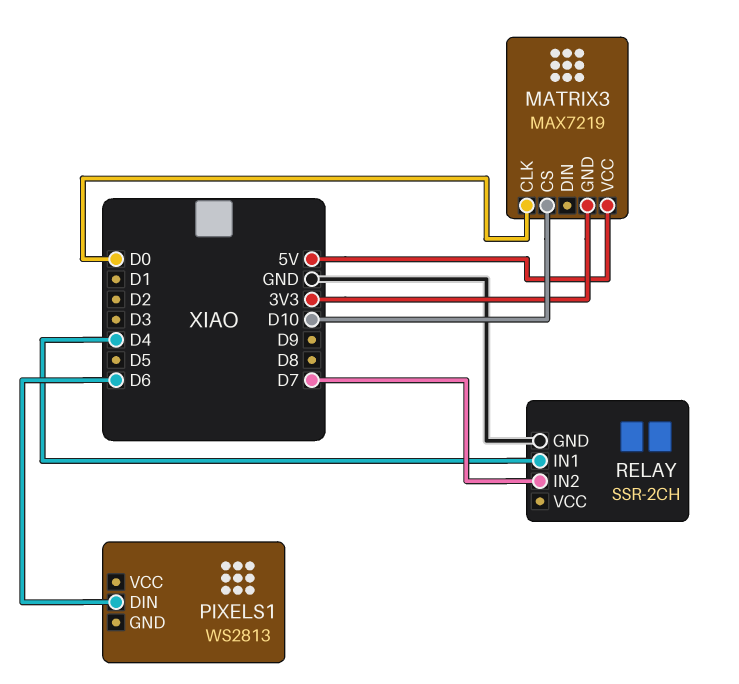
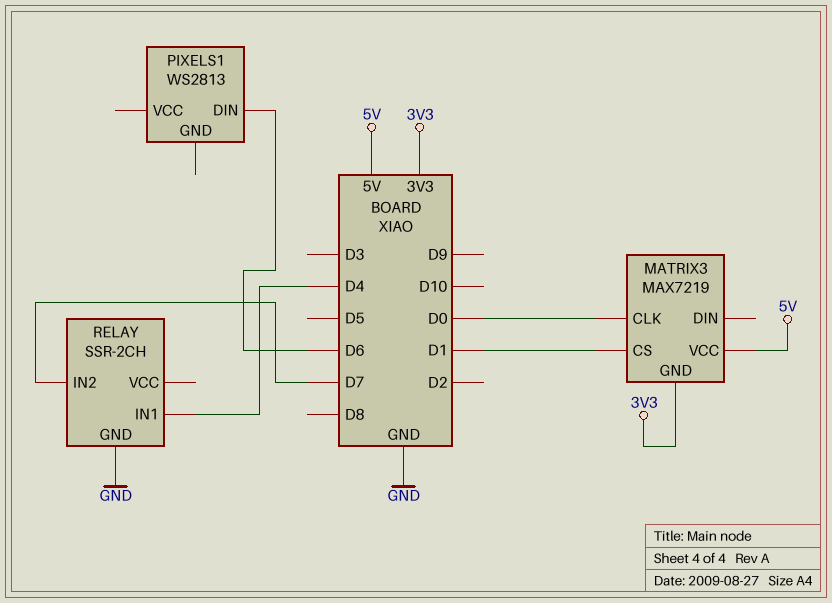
MATRIX3 pin CS: D10 -> D1

